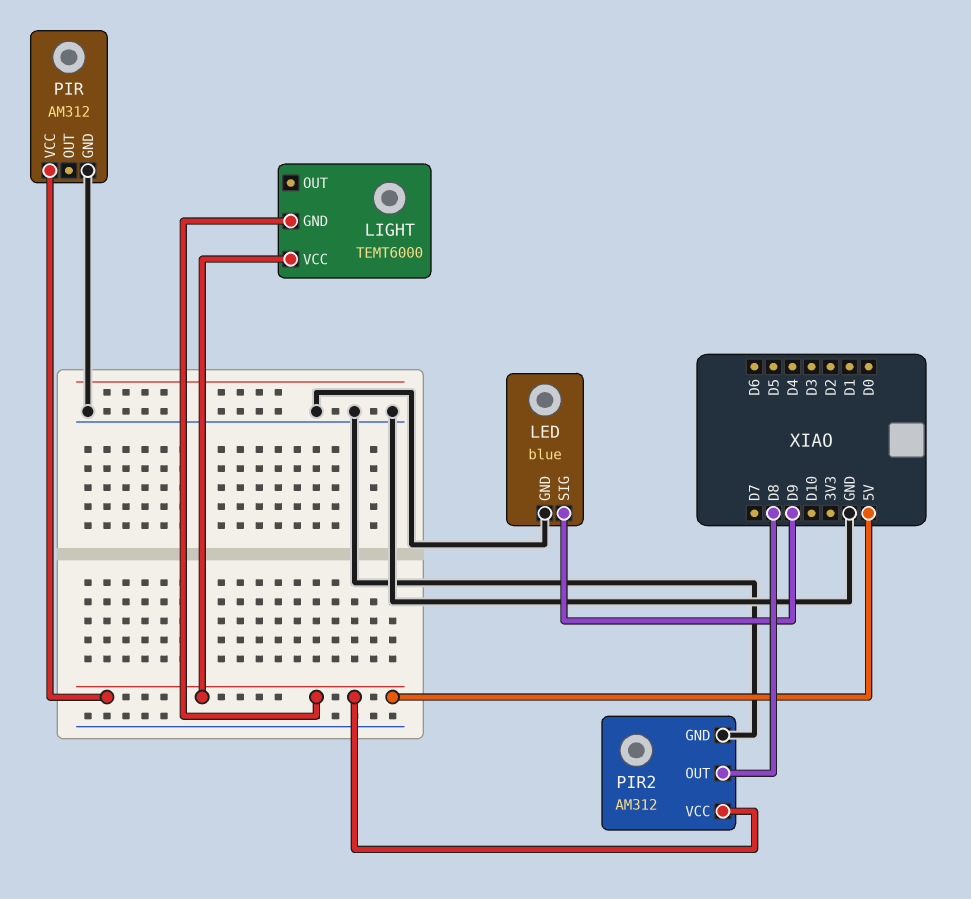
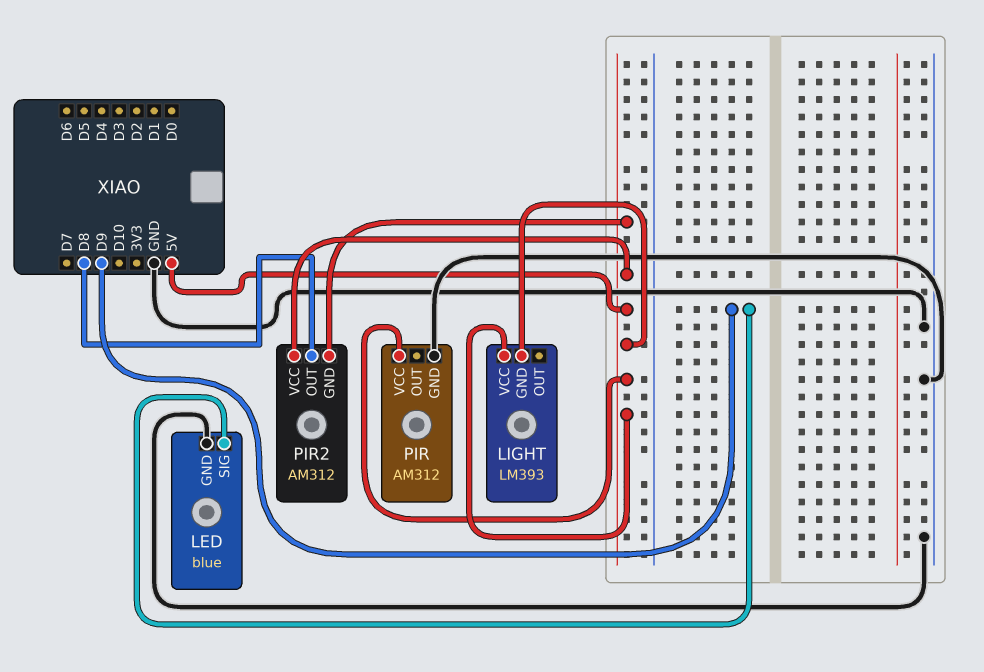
LIGHT: TEMT6000 -> LM393
PIR2 pin GND: GND -> 5V

